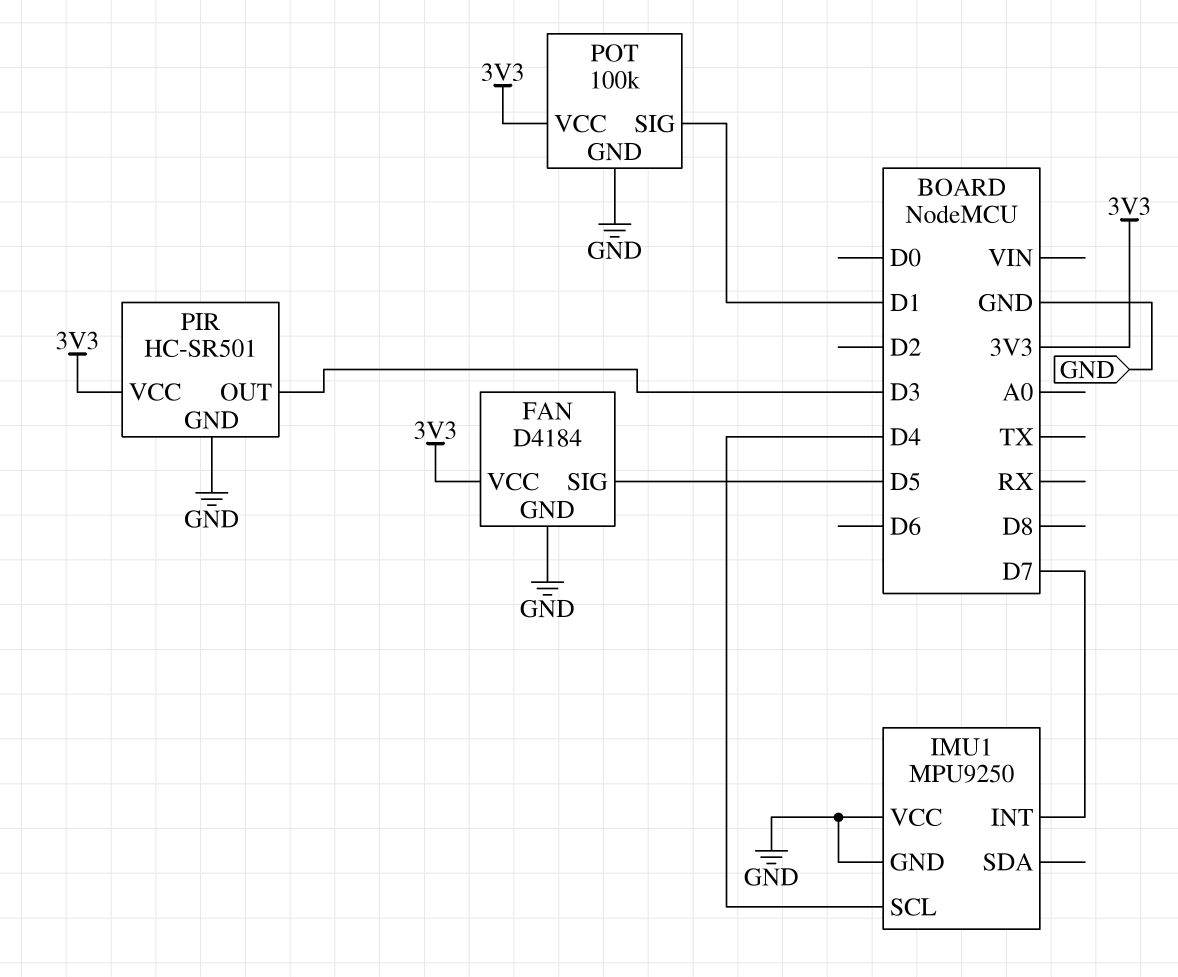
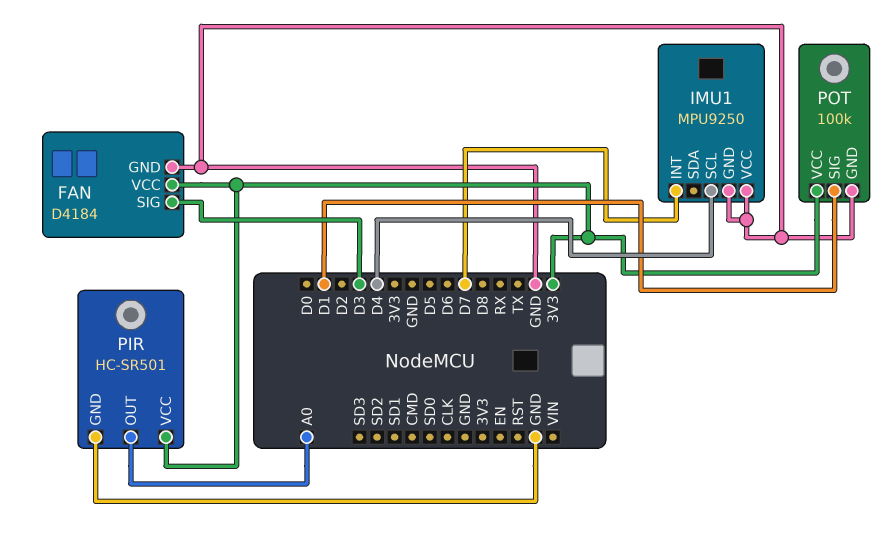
FAN pin SIG: D5 -> D3
PIR pin OUT: D3 -> A0

